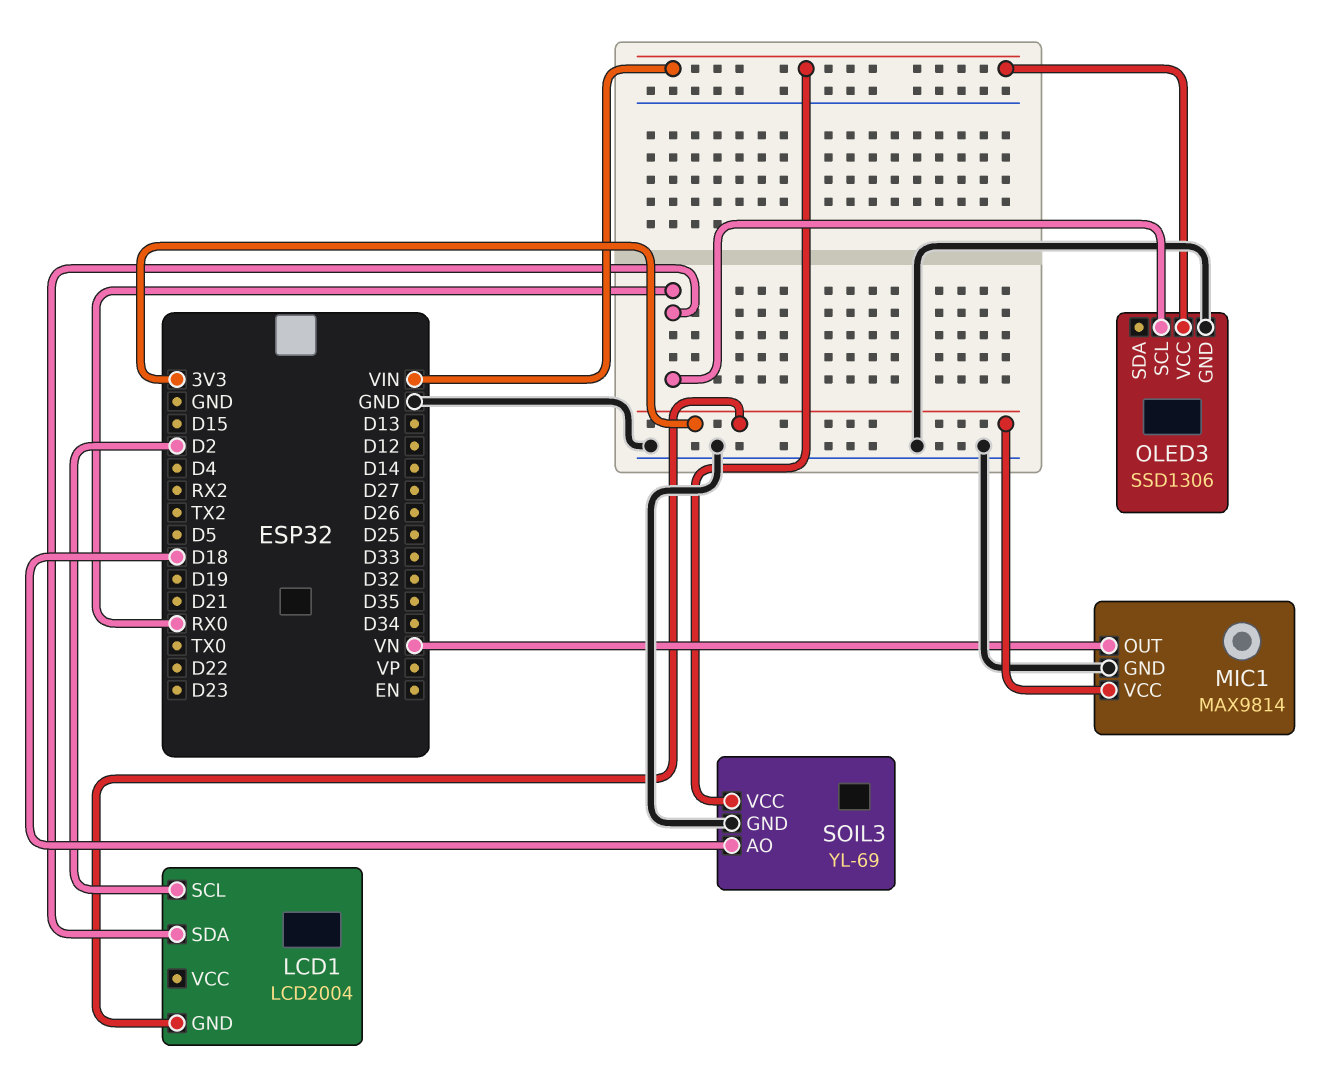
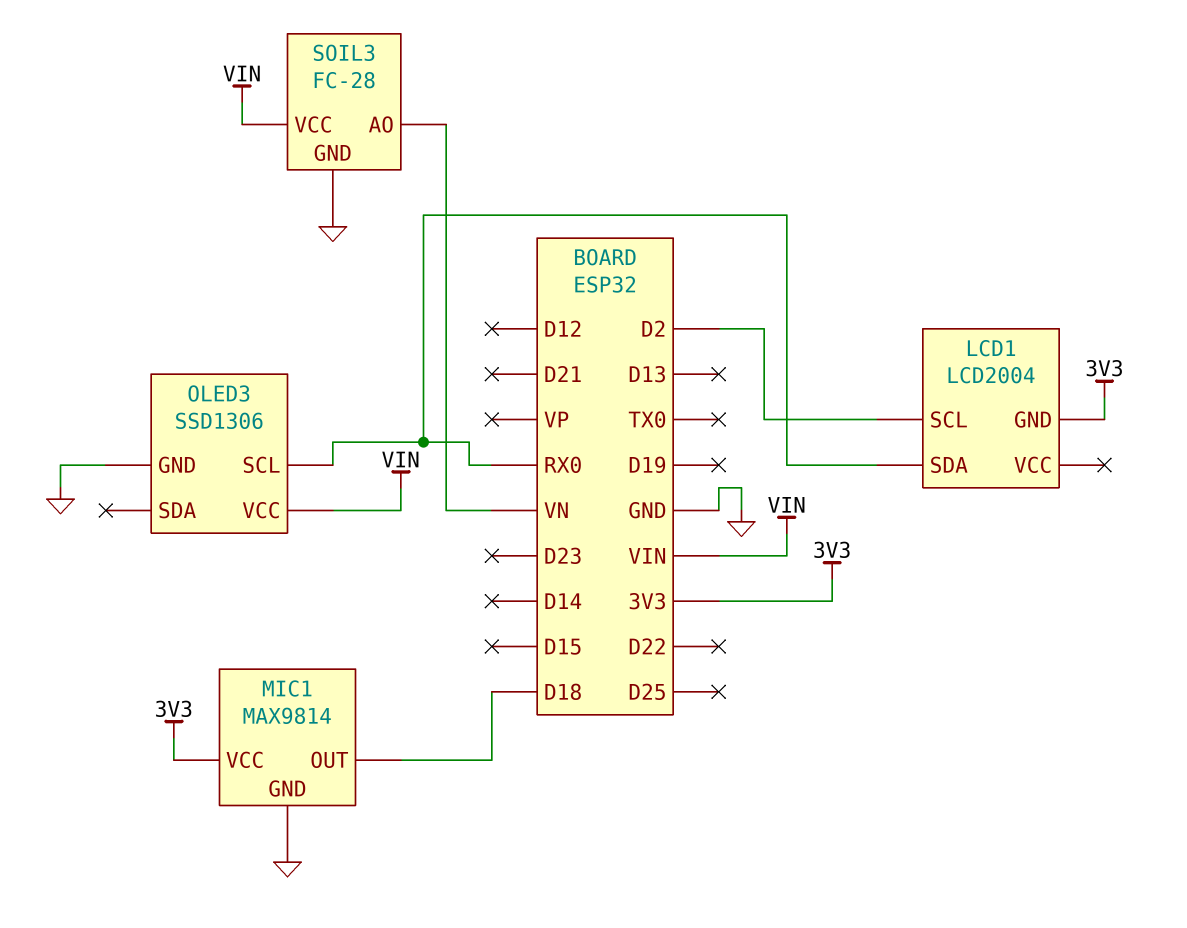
MIC1 pin OUT: VN -> D18
SOIL3: YL-69 -> FC-28
SOIL3 pin AO: D18 -> VN

